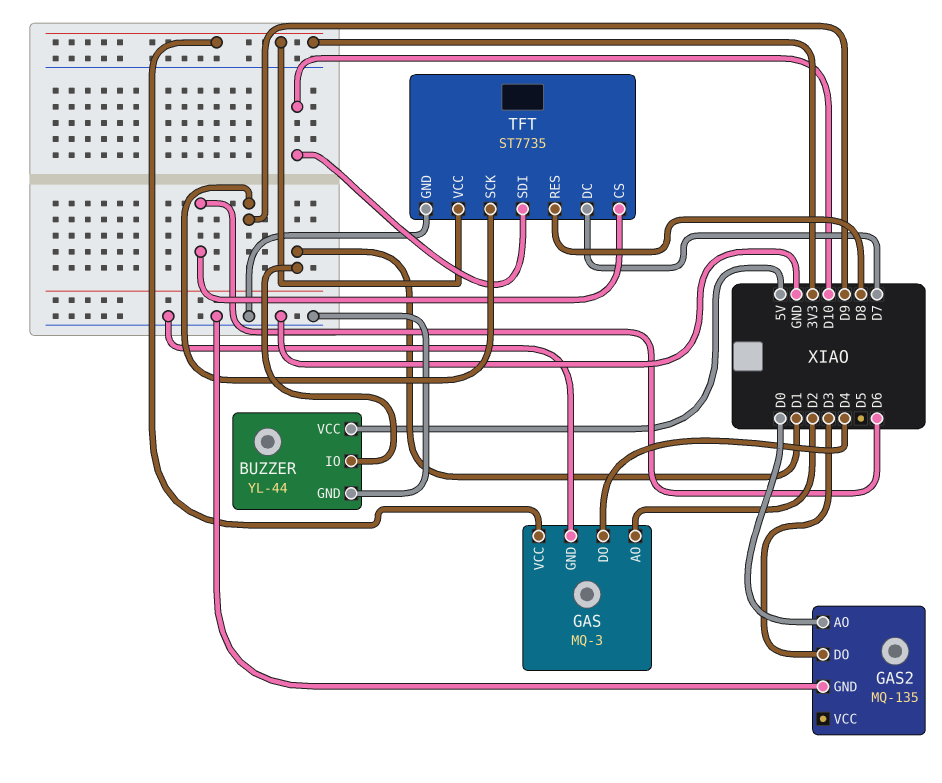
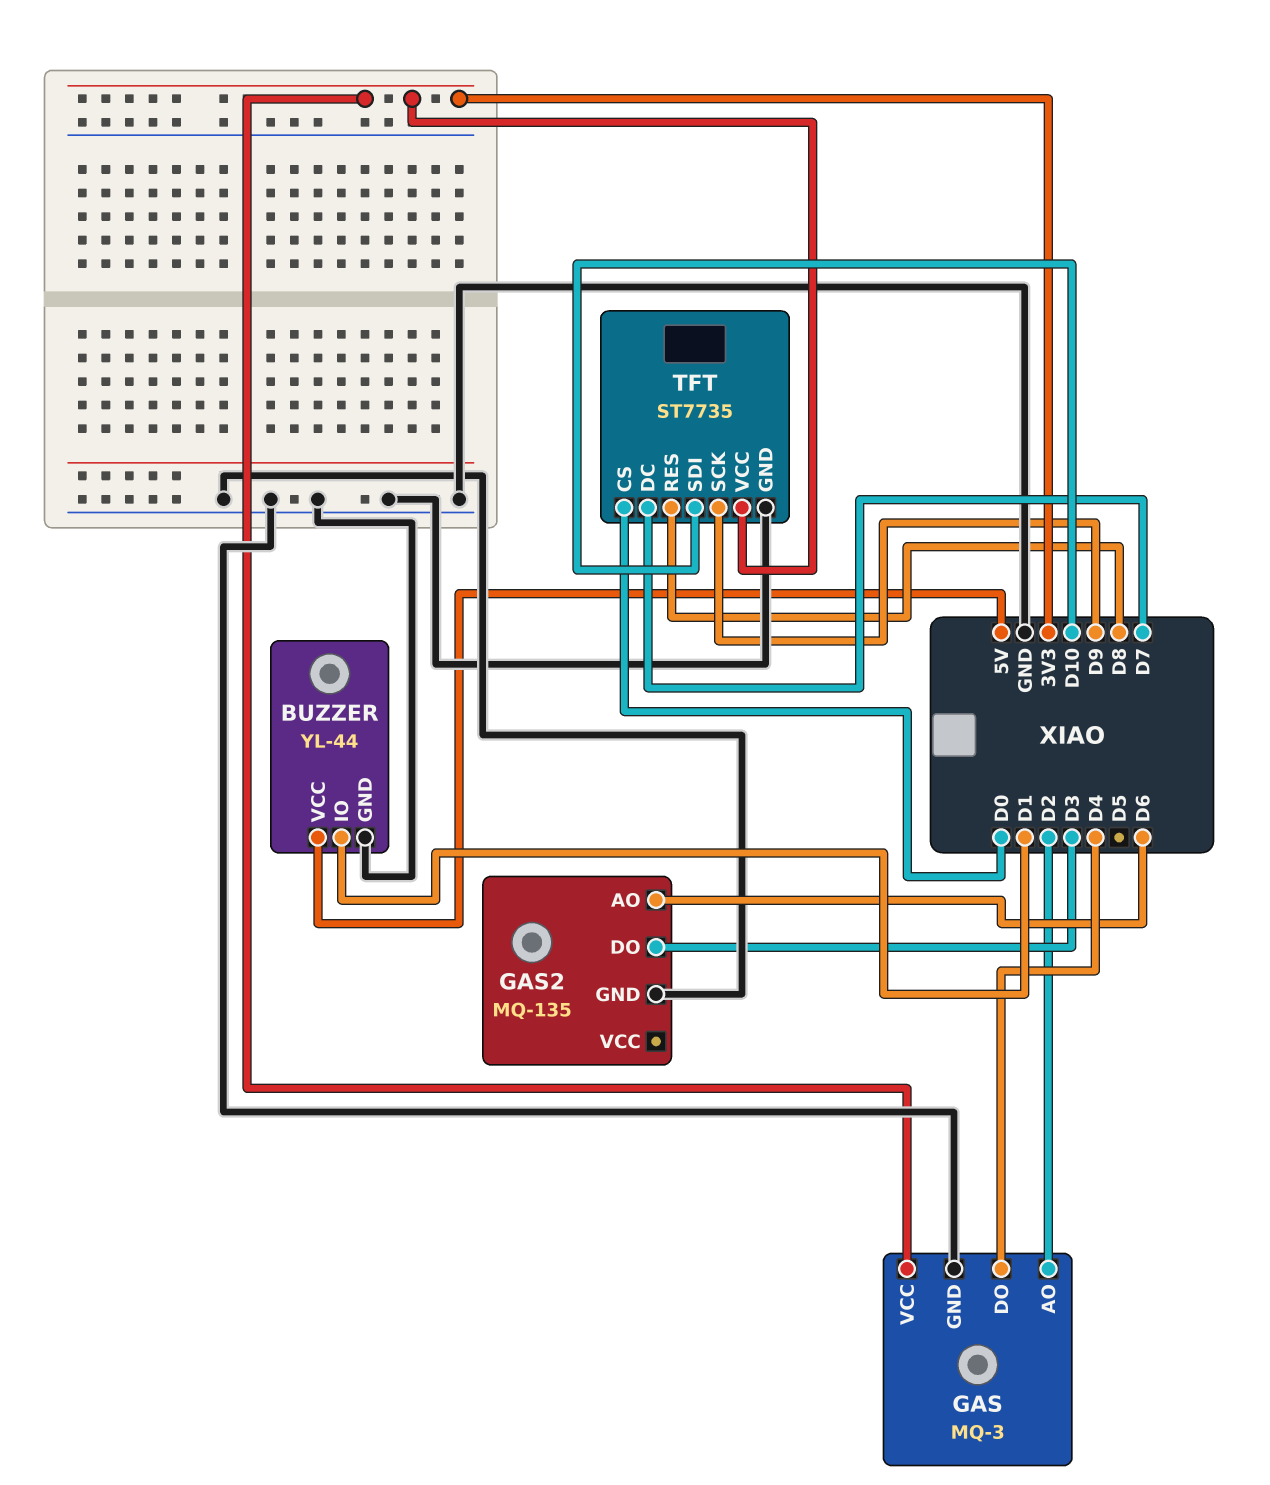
GAS2 pin AO: D0 -> D6
TFT pin CS: D6 -> D0

